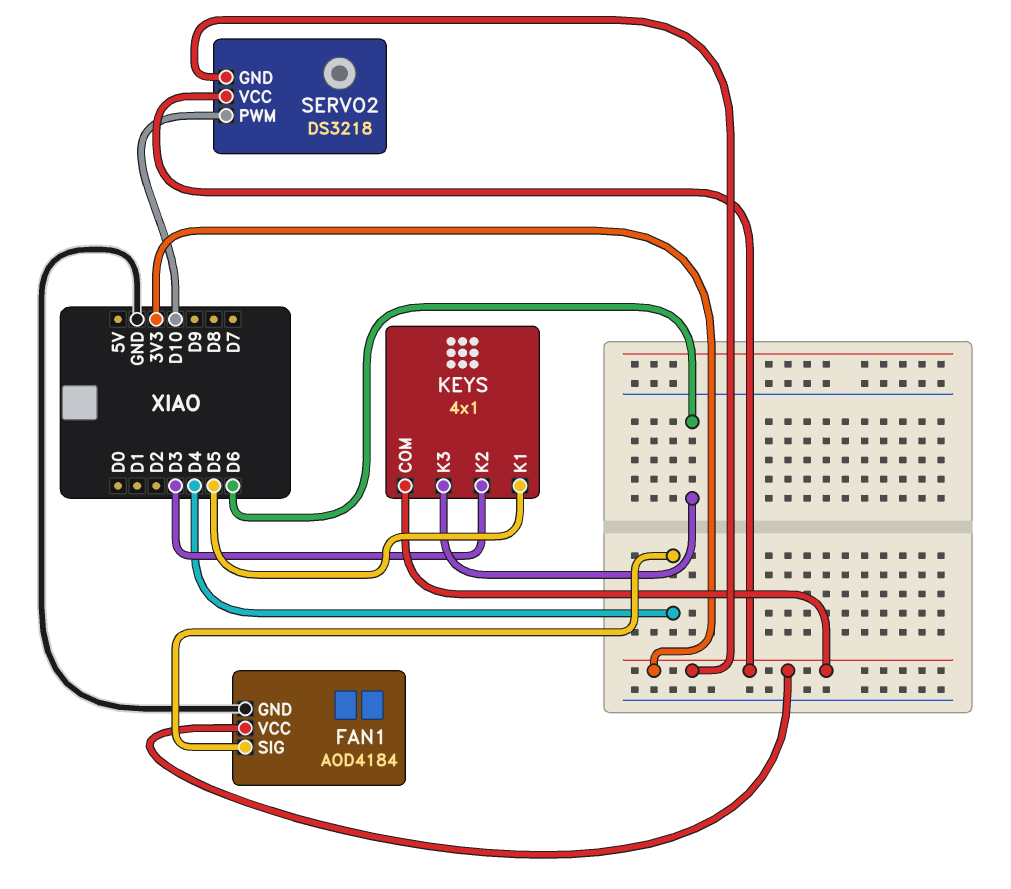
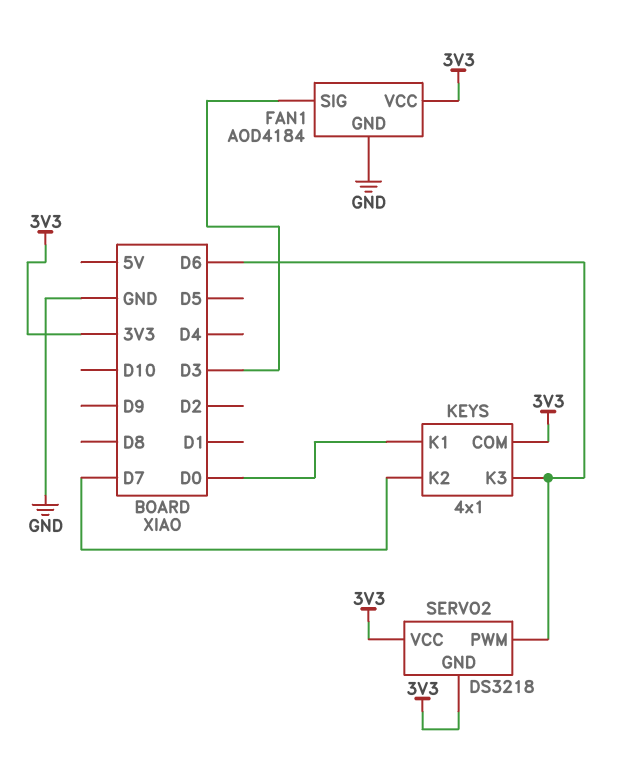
FAN1 pin SIG: D4 -> D3
KEYS pin K1: D5 -> D0
KEYS pin K2: D3 -> D7
SERVO2 pin PWM: D10 -> D6

